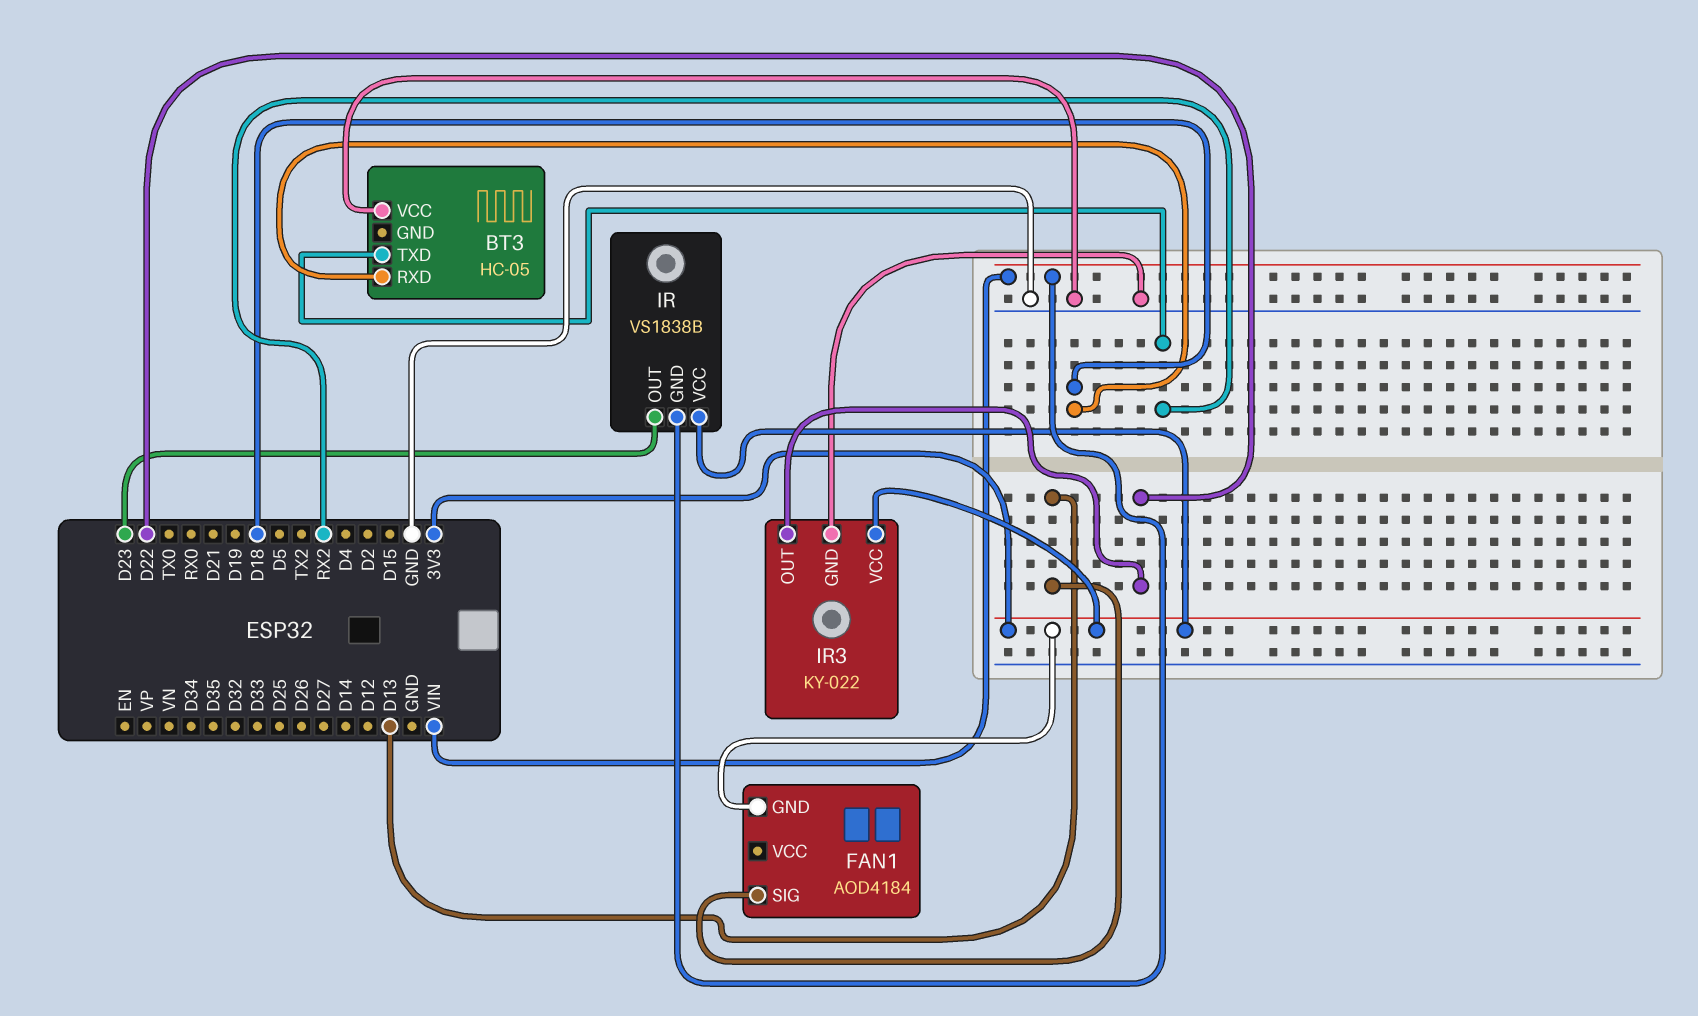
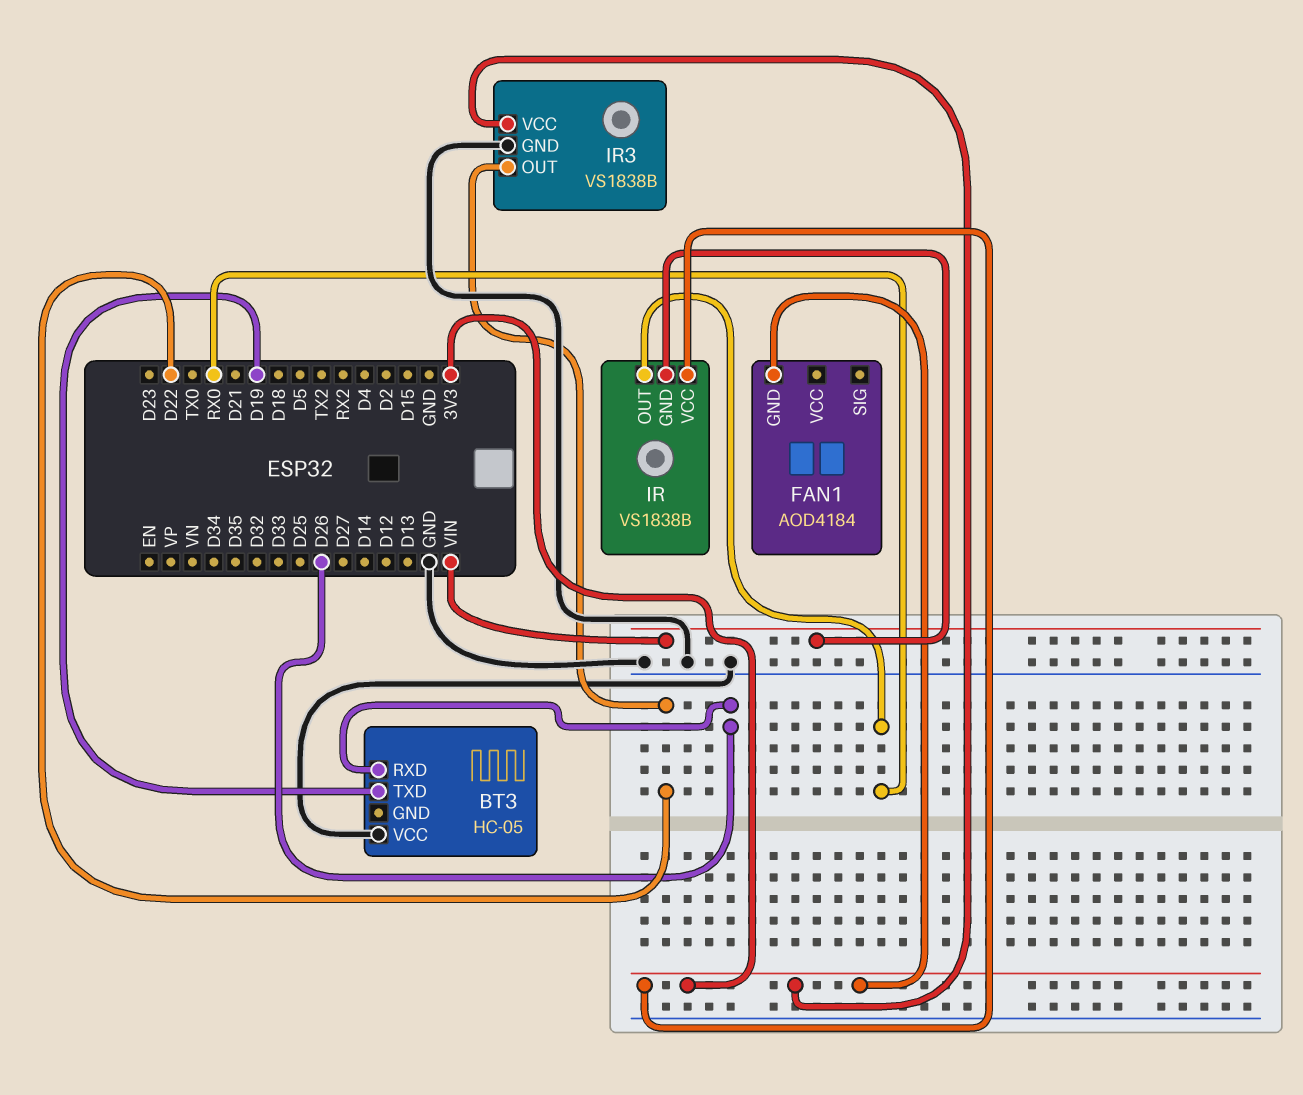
BT3 pin RXD: D18 -> D26
BT3 pin TXD: RX2 -> D19
FAN1 pin SIG: D13 -> none
IR pin OUT: D23 -> RX0
IR3: KY-022 -> VS1838B

